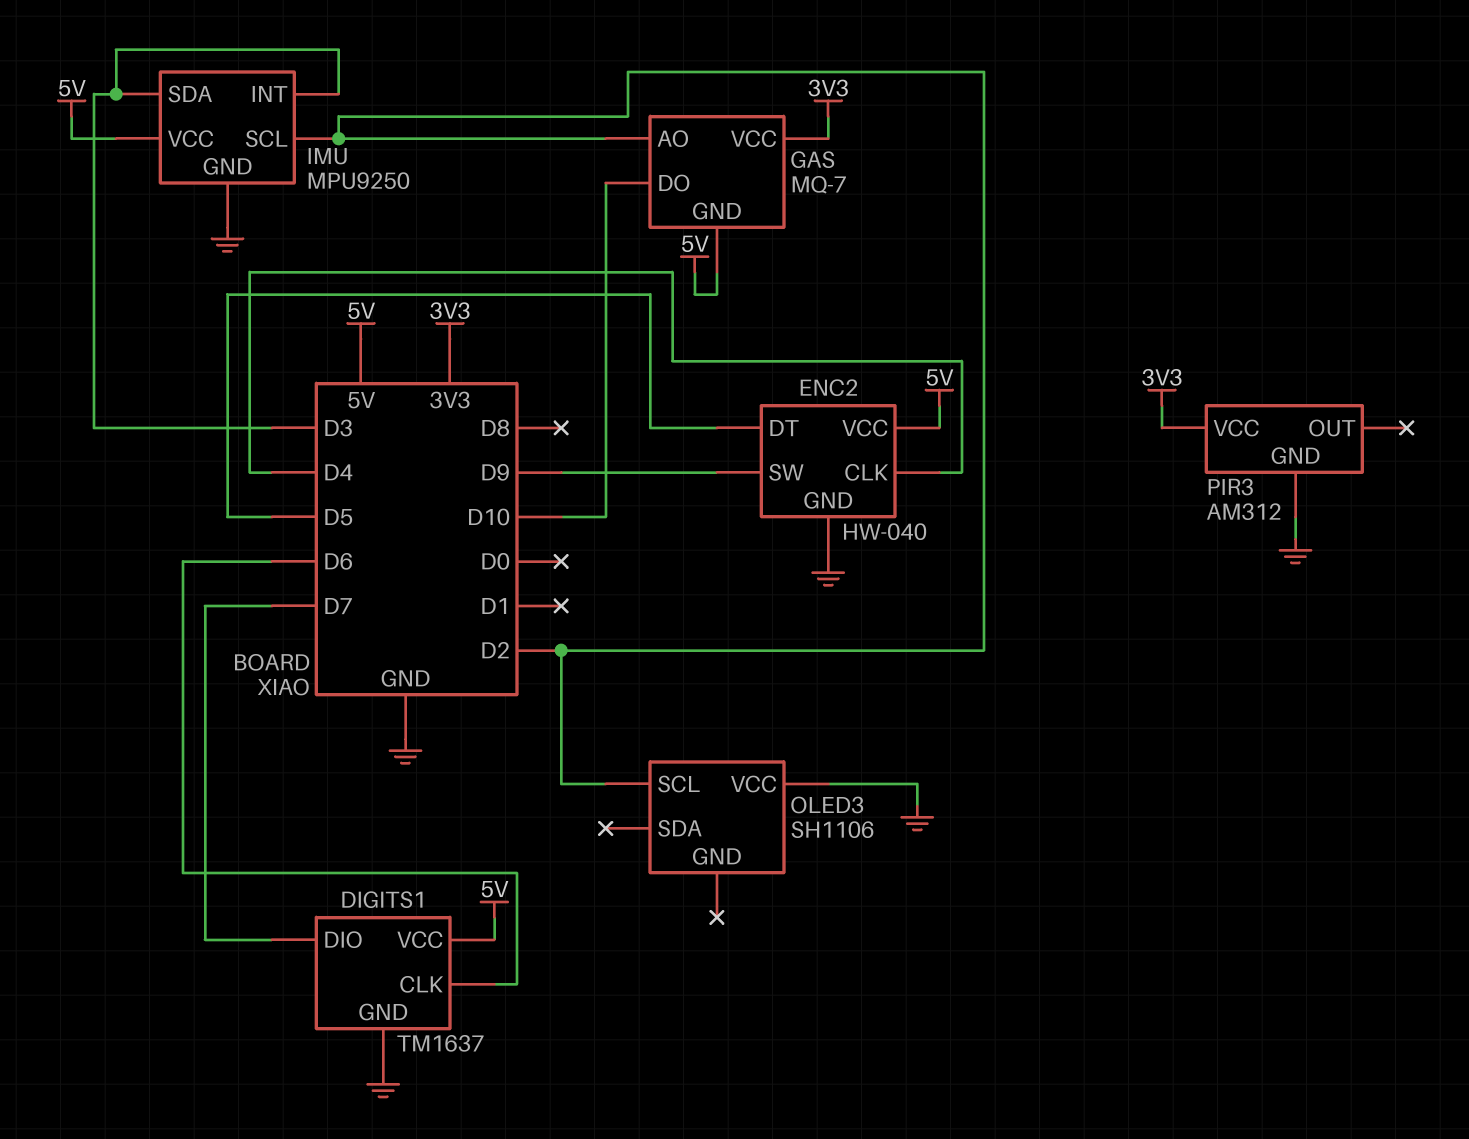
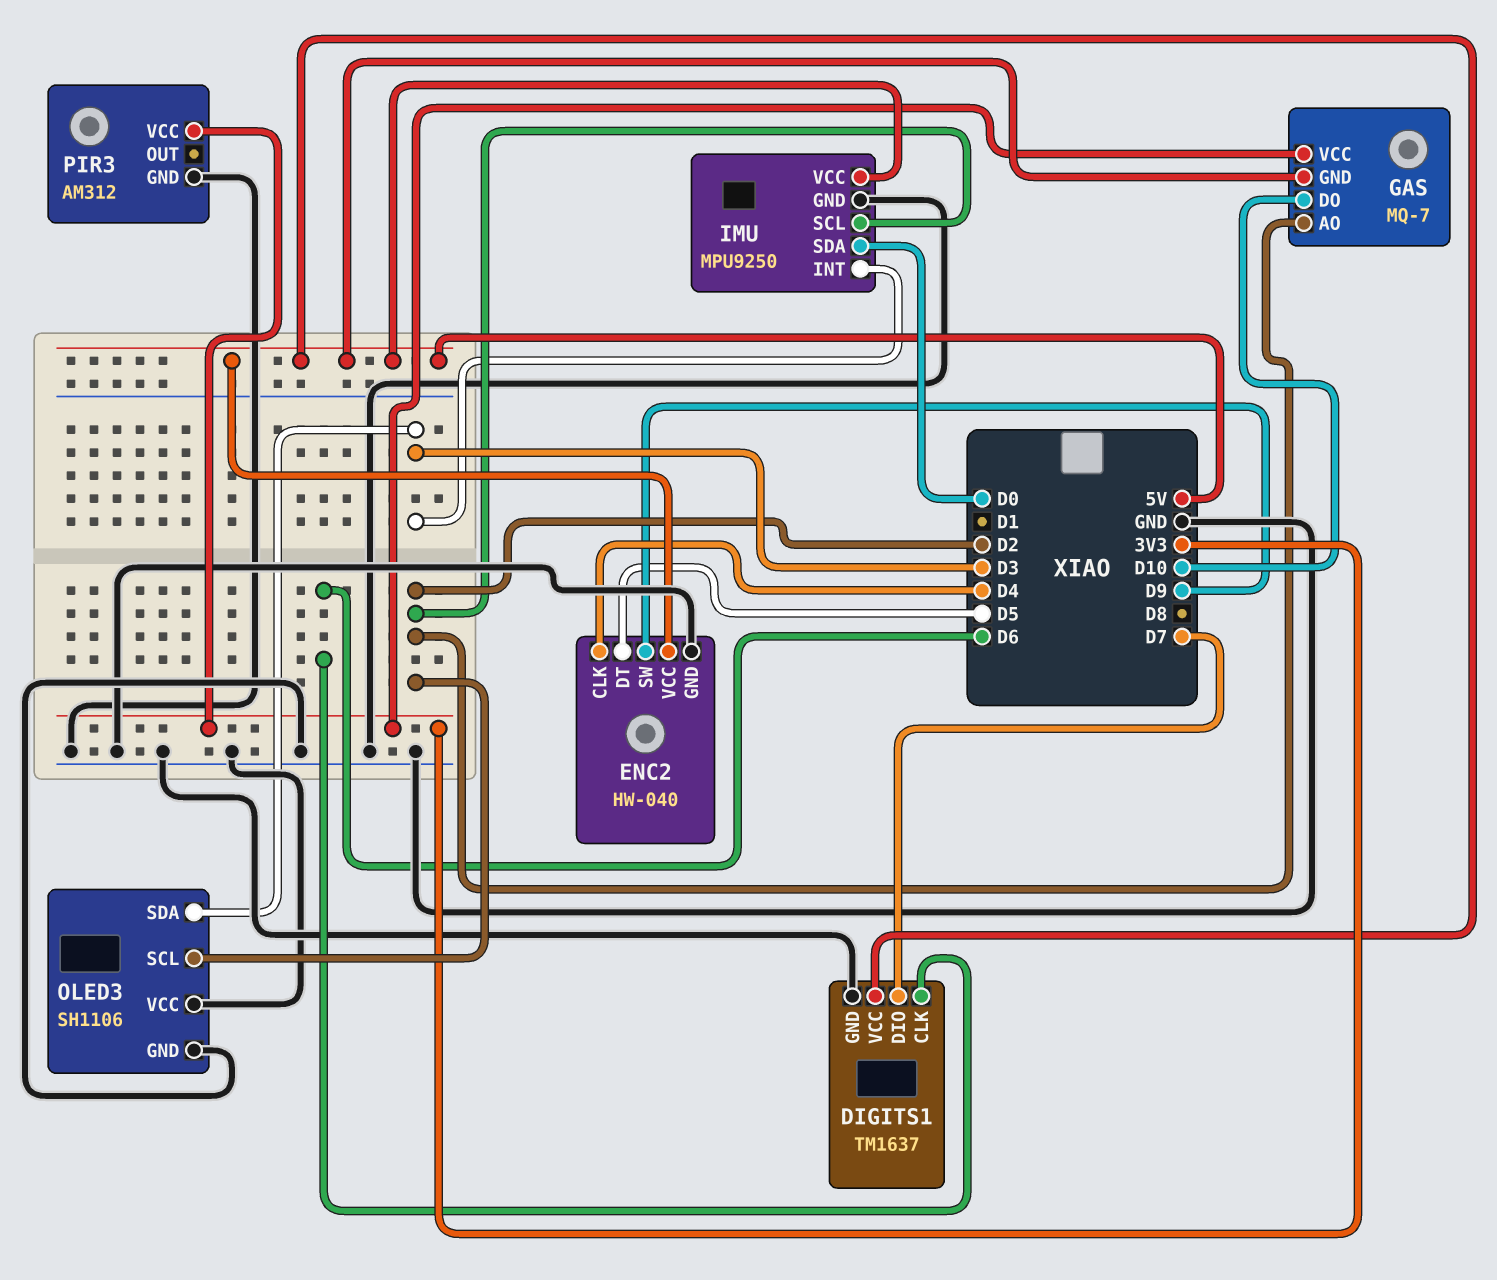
IMU pin SDA: D3 -> D0
OLED3 pin GND: none -> GND
OLED3 pin SDA: none -> D3

